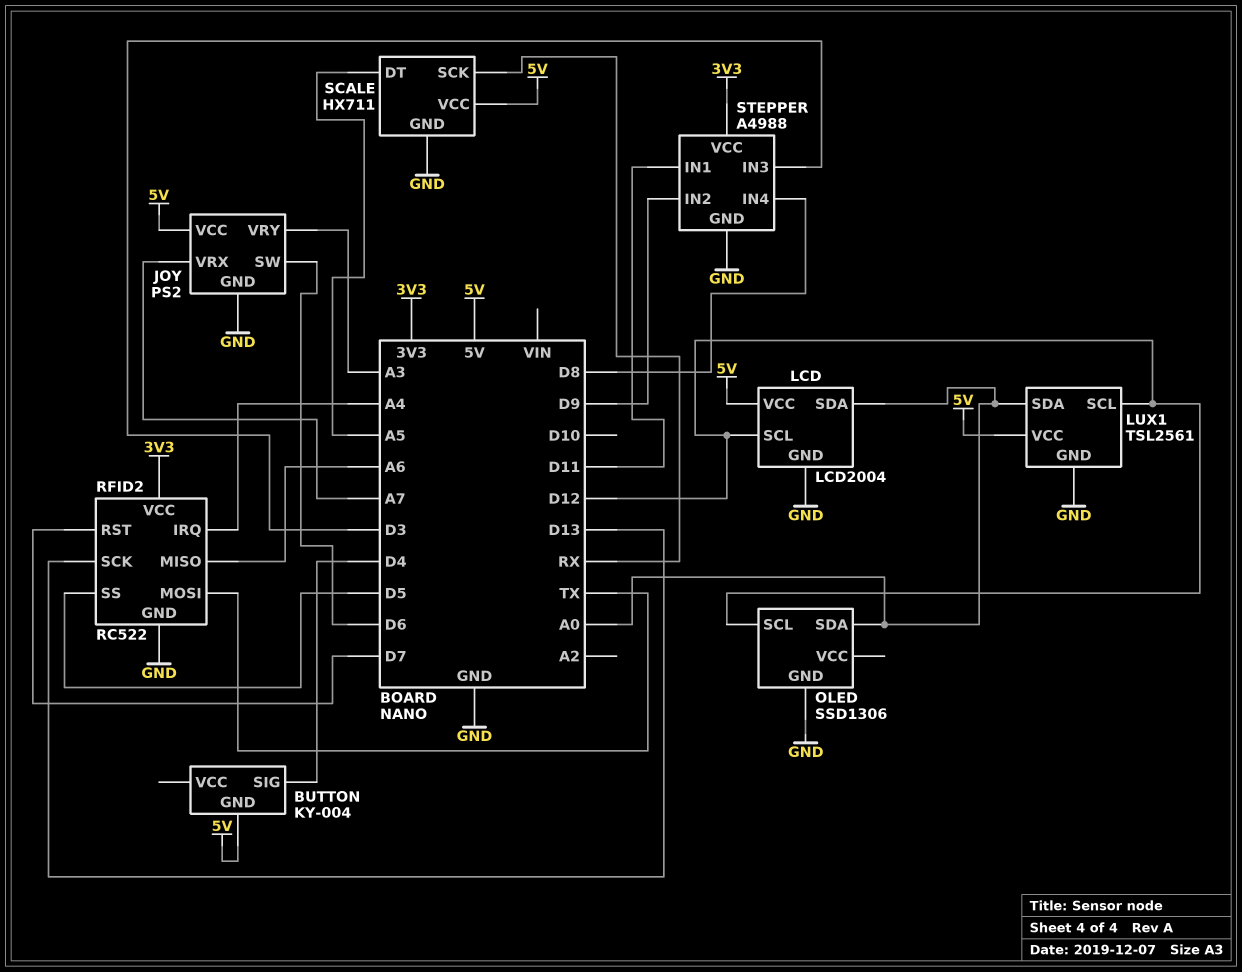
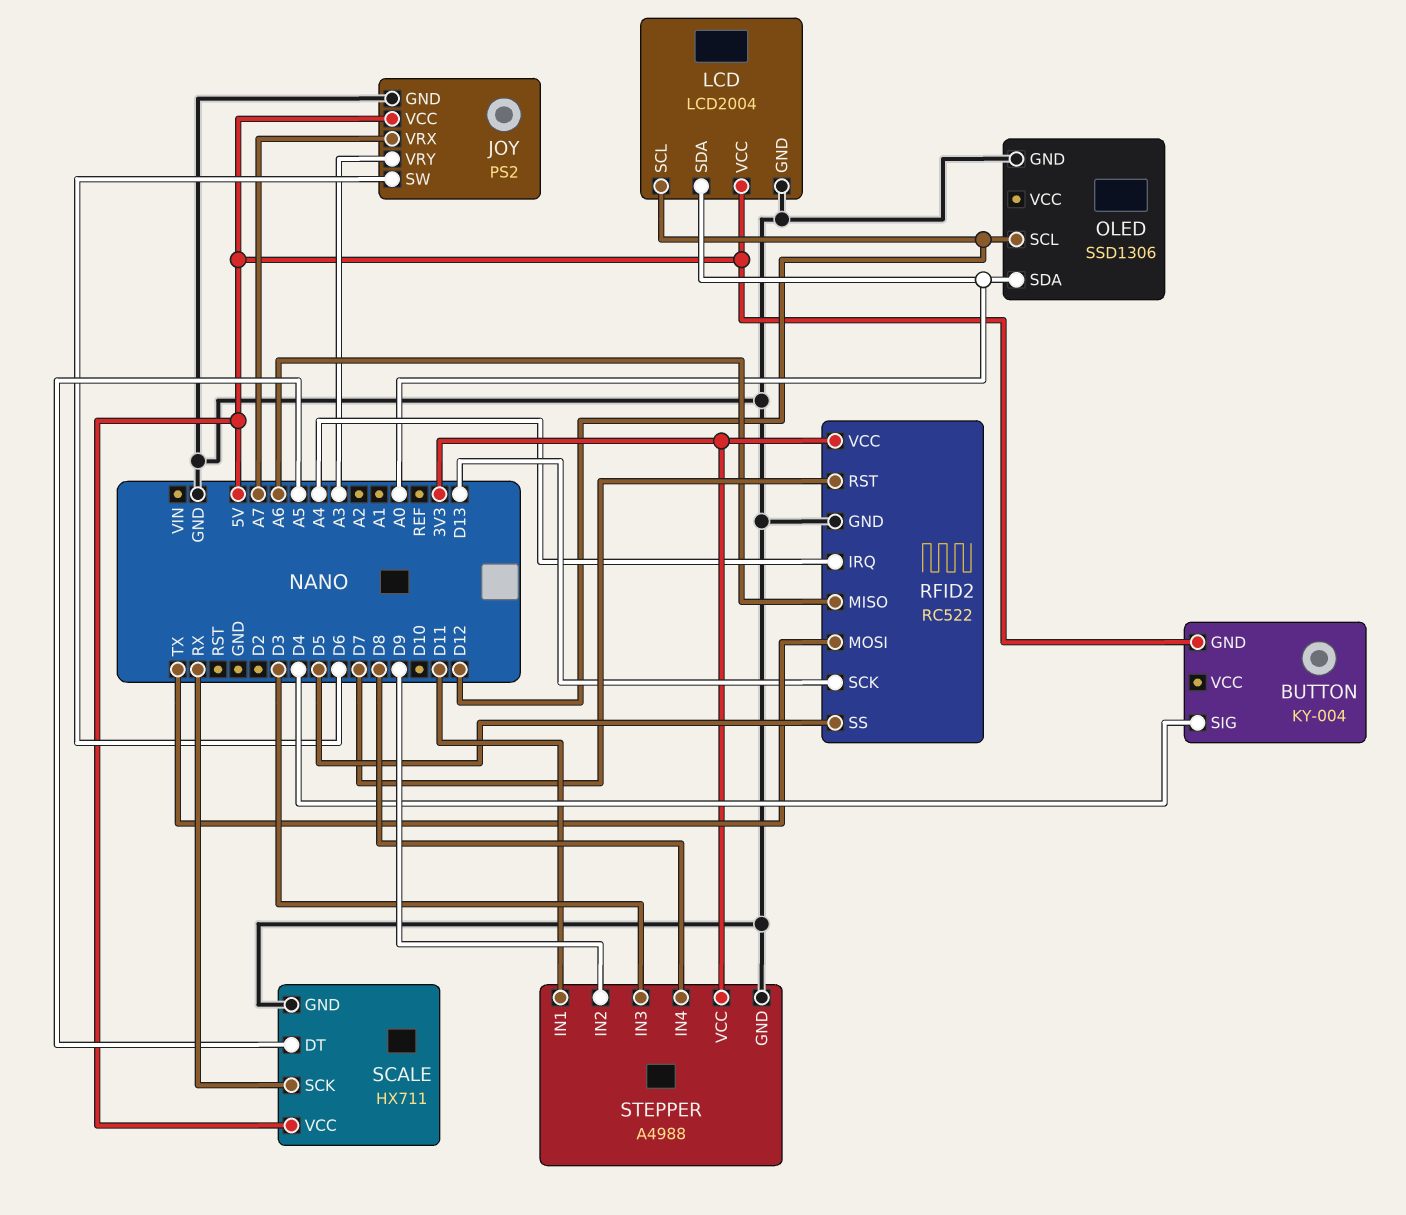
LUX1: TSL2561 -> none
LUX1 pin GND: GND -> none
LUX1 pin SCL: D12 -> none
LUX1 pin SDA: A0 -> none
LUX1 pin VCC: 5V -> none

